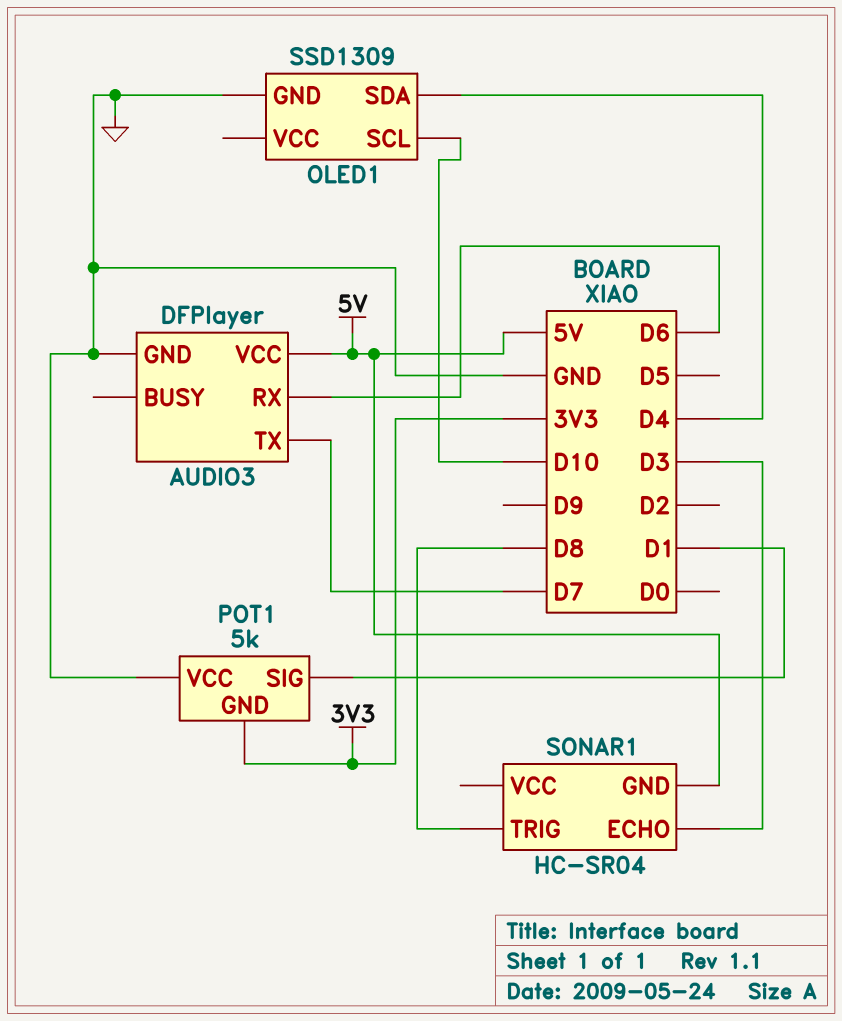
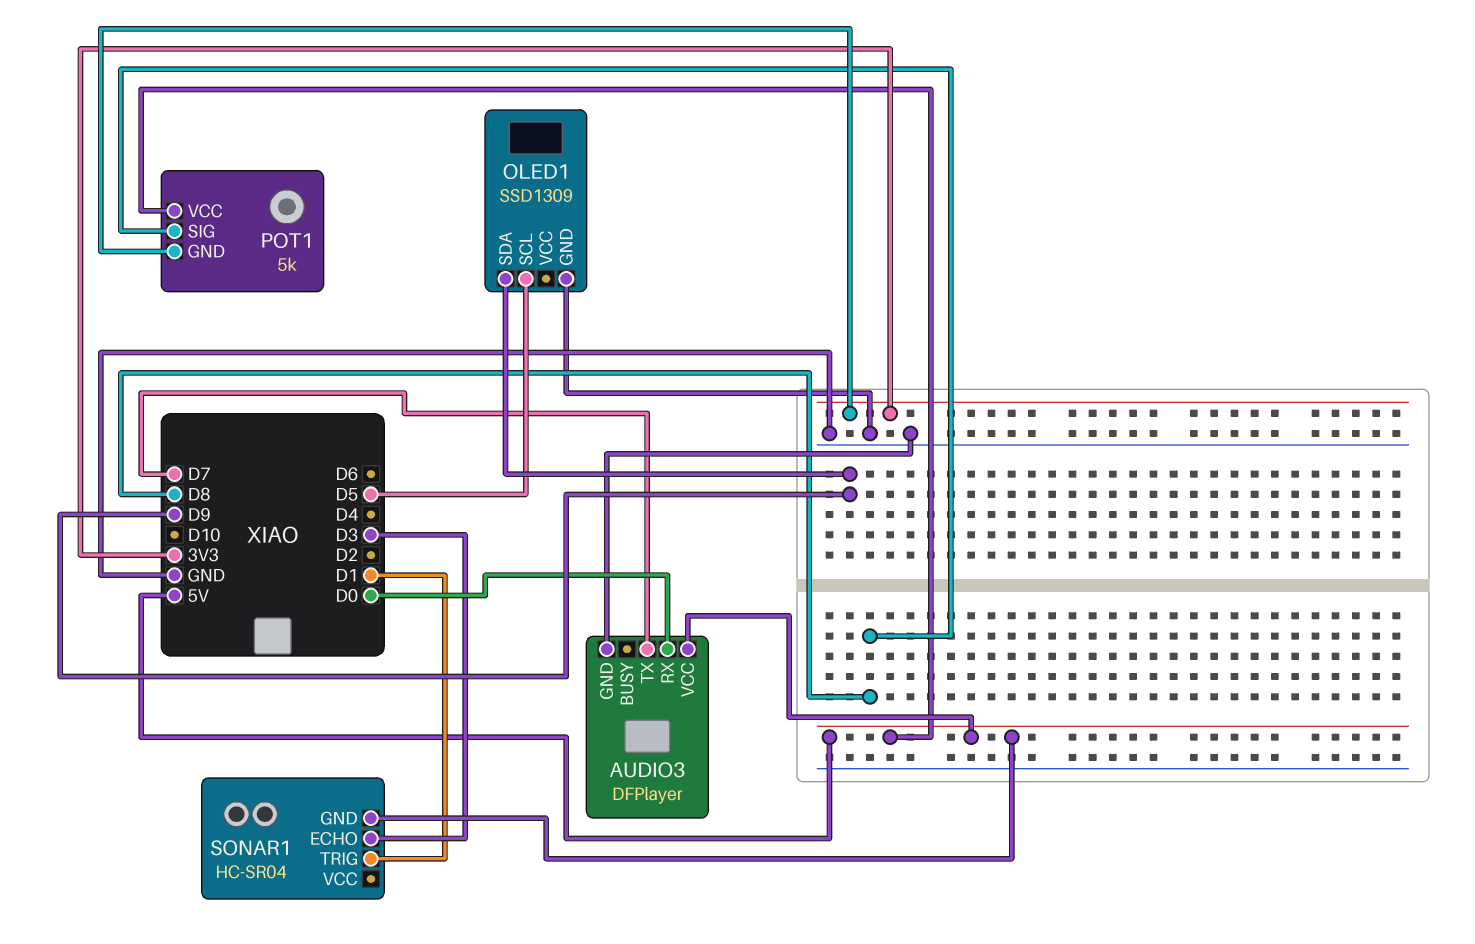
AUDIO3 pin RX: D6 -> D0
OLED1 pin SCL: D10 -> D5
OLED1 pin SDA: D4 -> D9
POT1 pin SIG: D1 -> D8
POT1 pin VCC: GND -> 5V
SONAR1 pin TRIG: D8 -> D1

